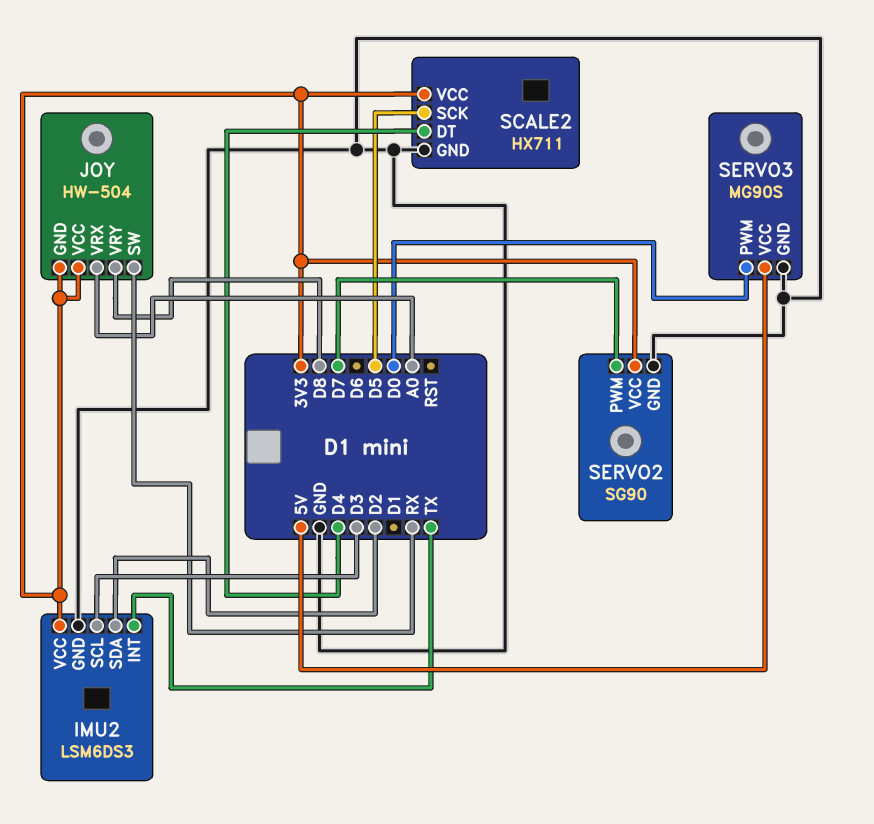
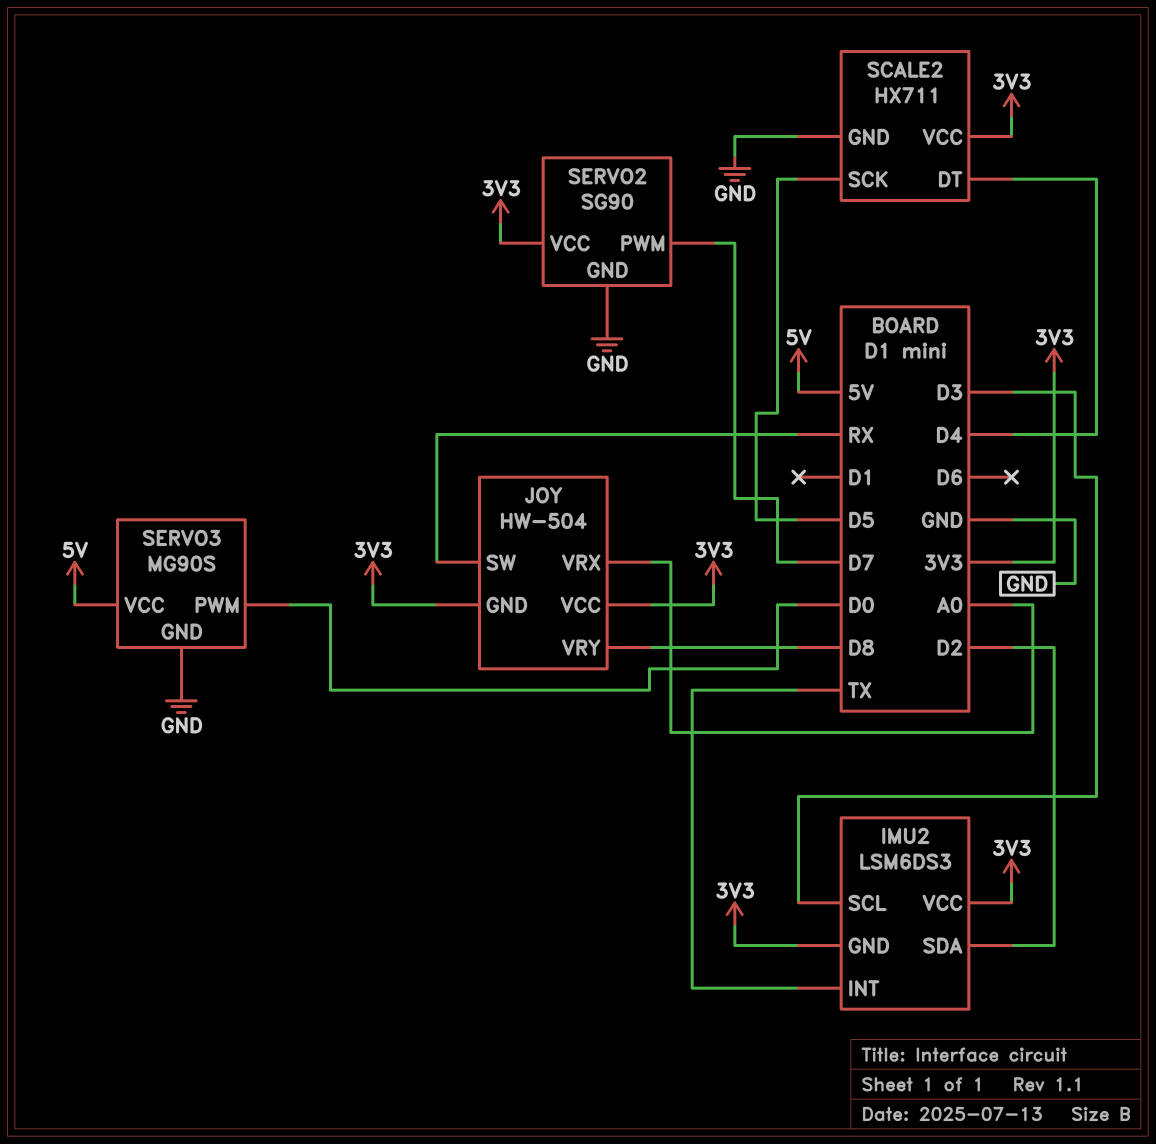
IMU2 pin GND: GND -> 3V3

